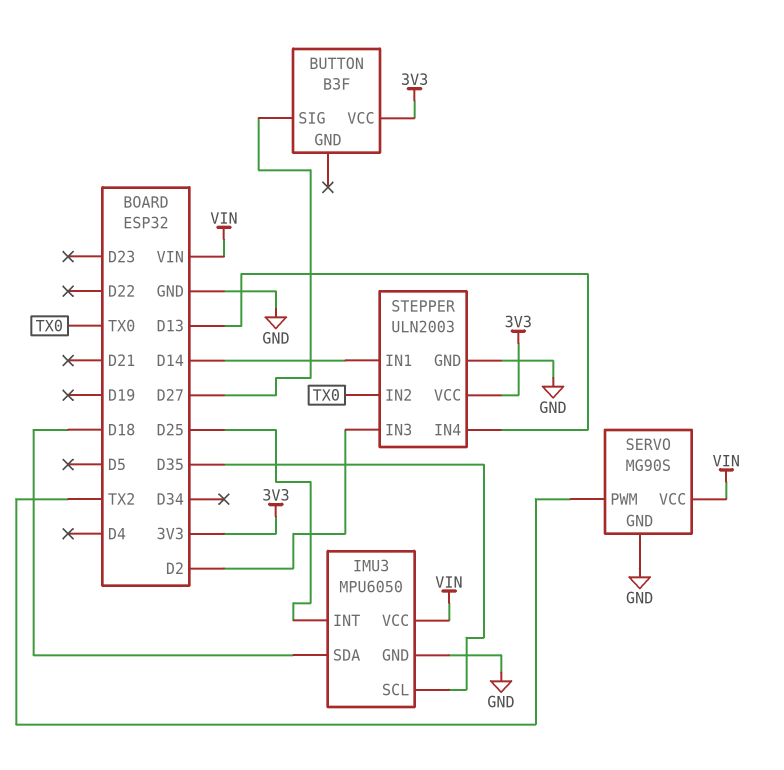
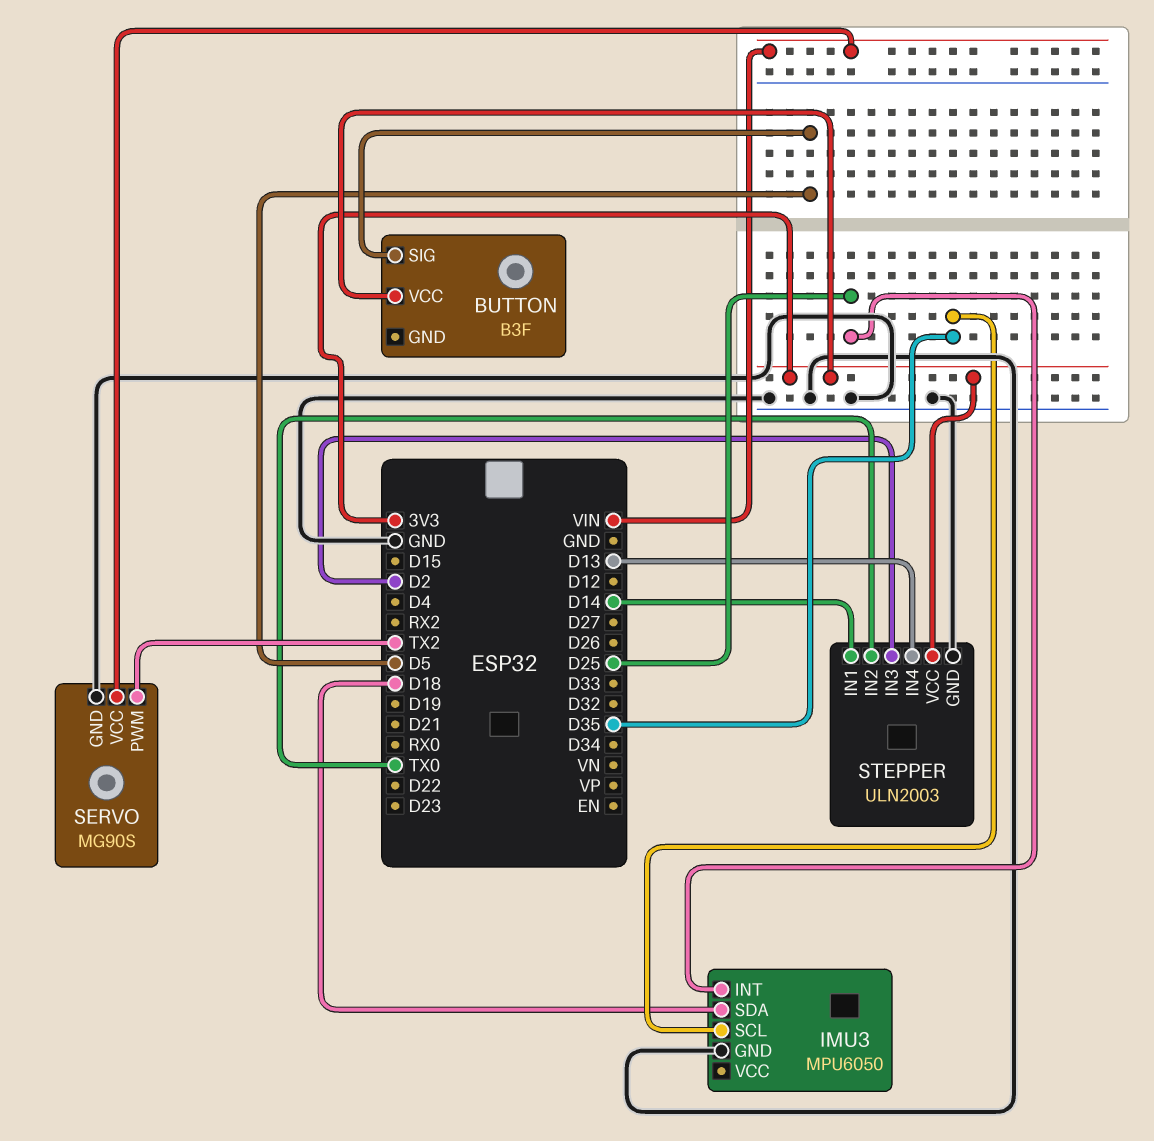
BUTTON pin SIG: D27 -> D5
IMU3 pin VCC: VIN -> none

